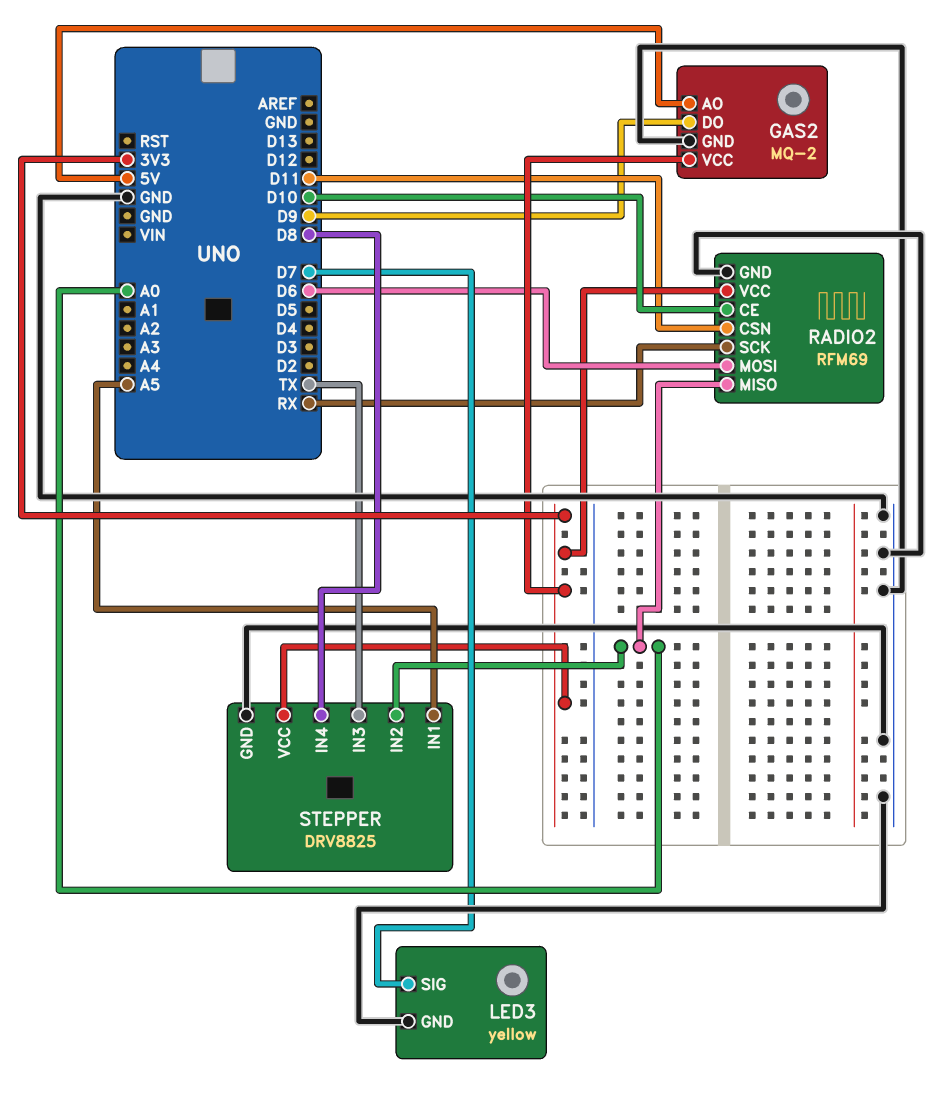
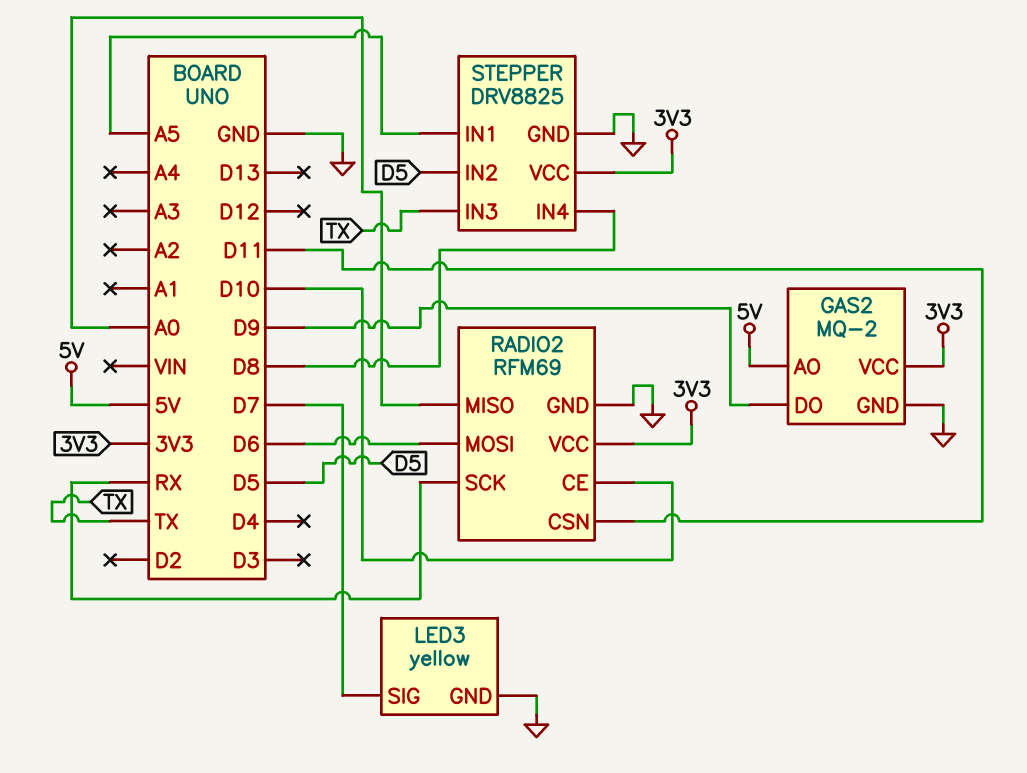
STEPPER pin IN2: A0 -> D5

